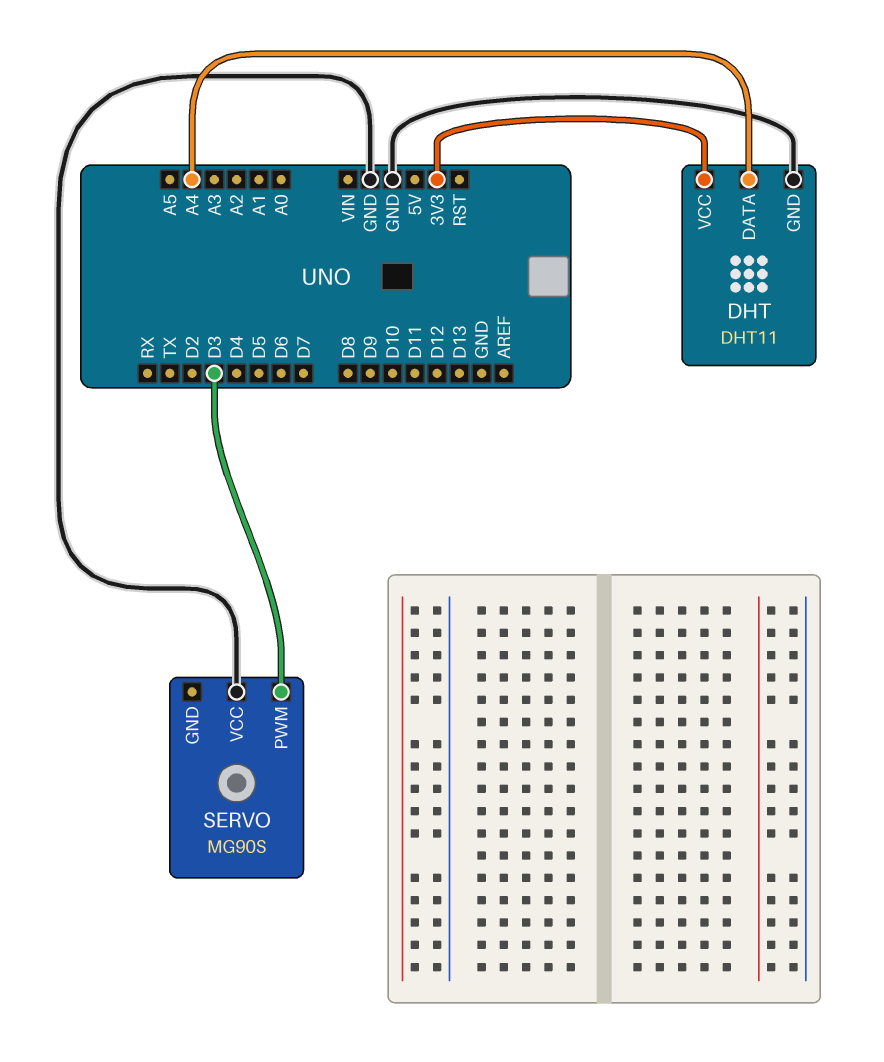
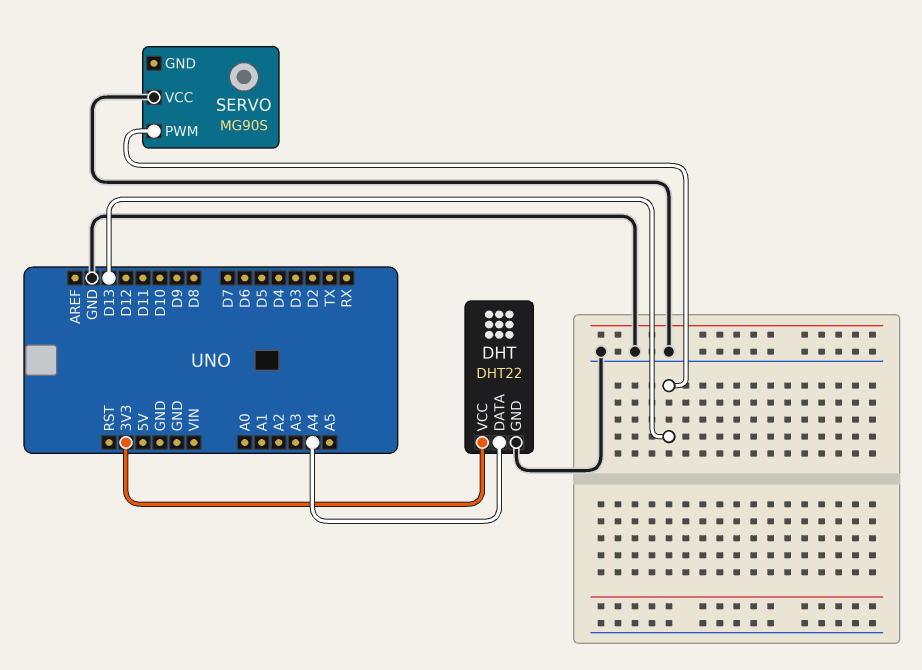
DHT: DHT11 -> DHT22
SERVO pin PWM: D3 -> D13

